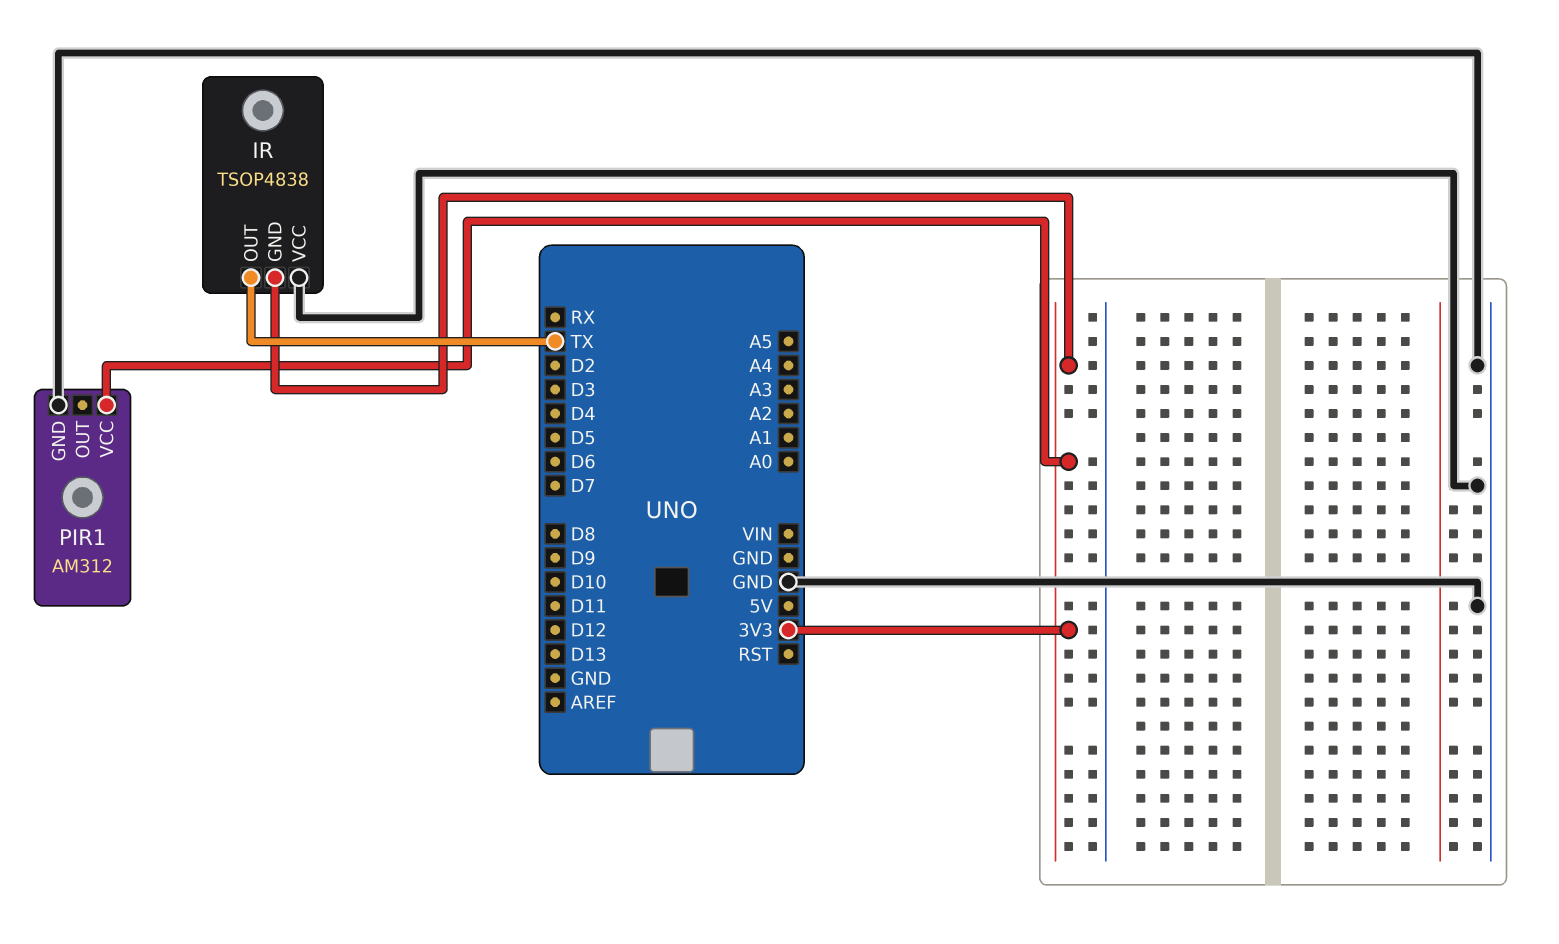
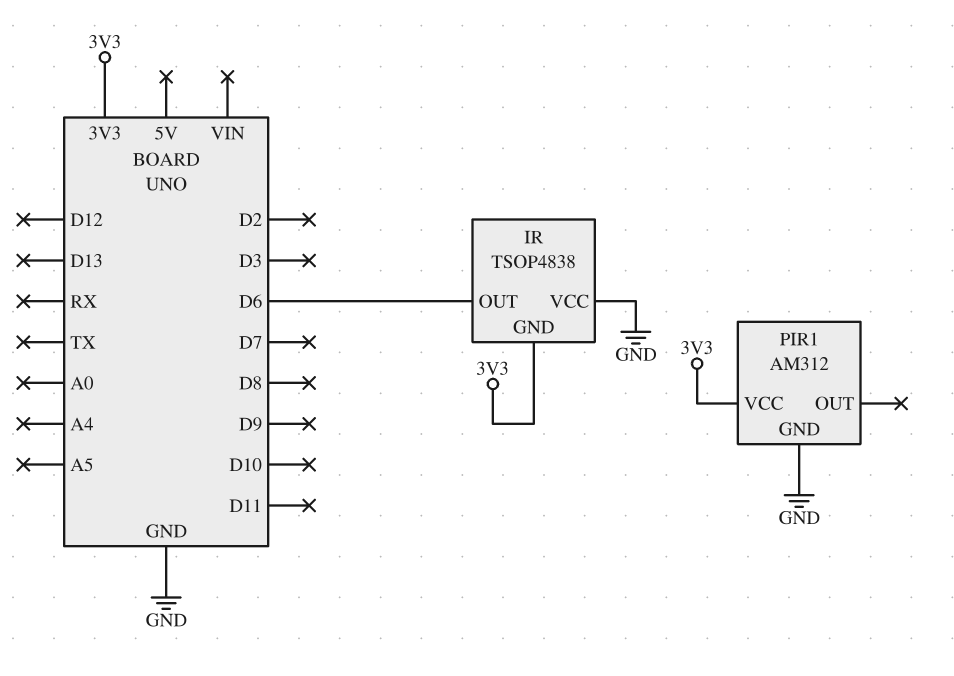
IR pin OUT: TX -> D6

